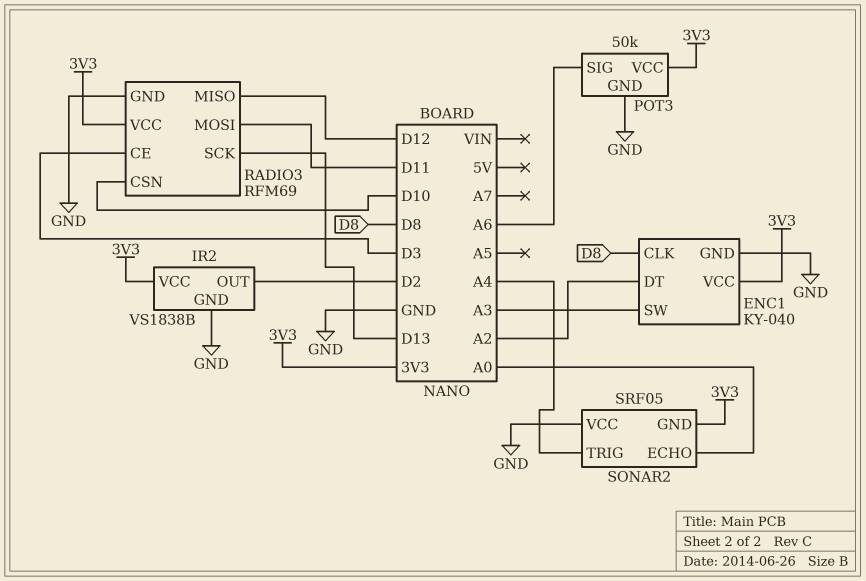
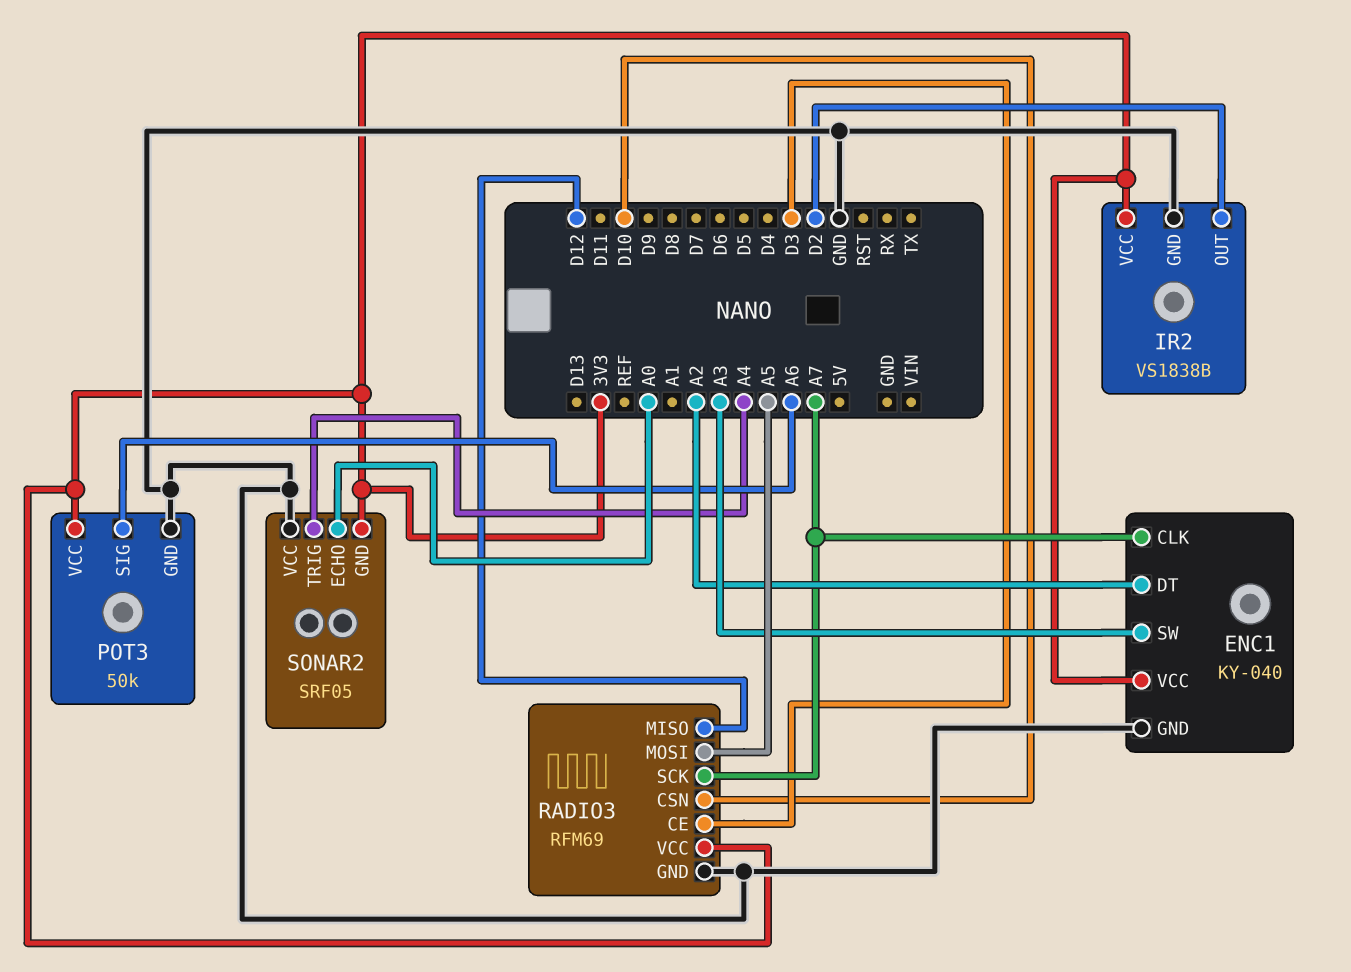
ENC1 pin CLK: D8 -> A7
RADIO3 pin MOSI: D11 -> A5
RADIO3 pin SCK: D13 -> A7

